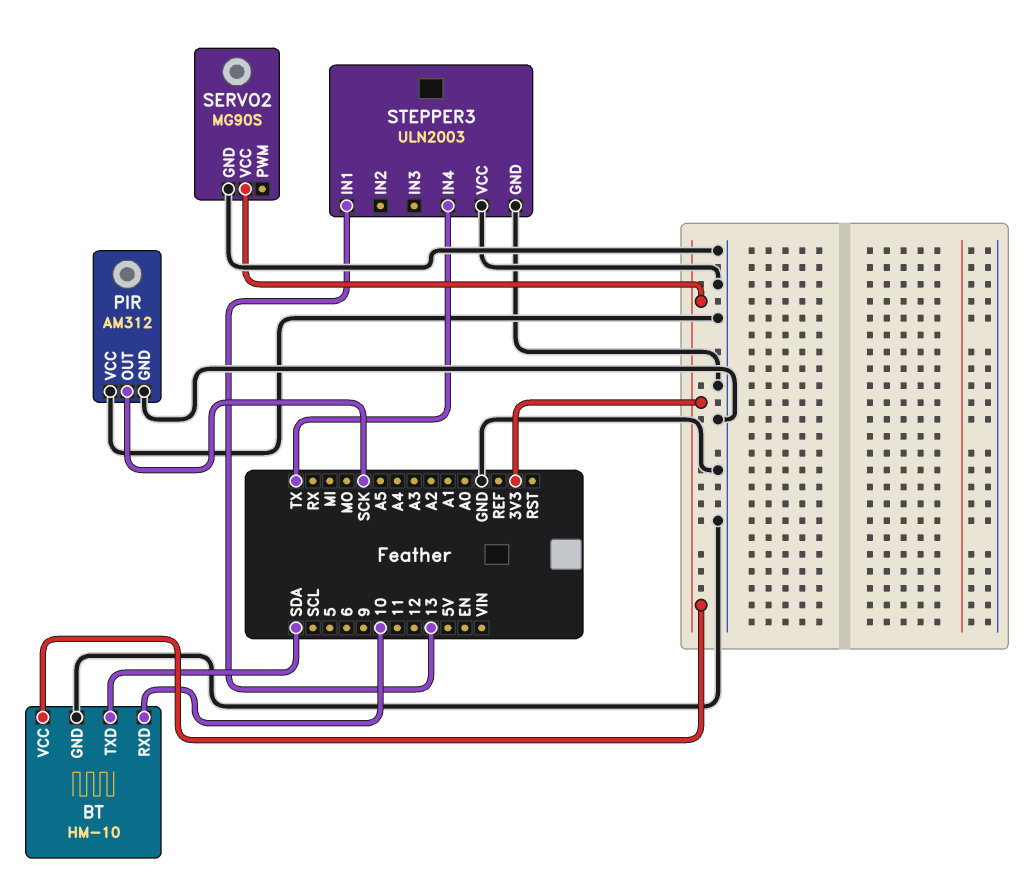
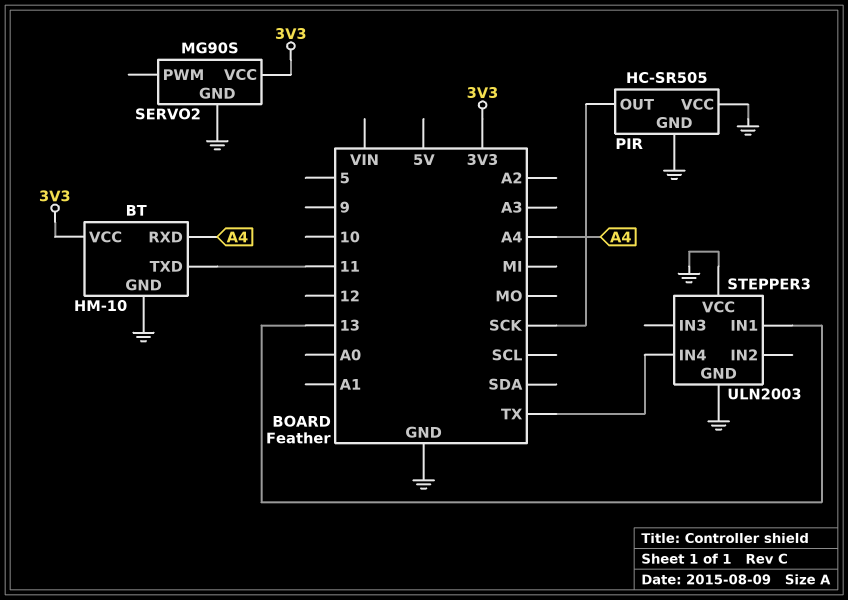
BT pin RXD: 10 -> A4
BT pin TXD: SDA -> 11
PIR: AM312 -> HC-SR505

